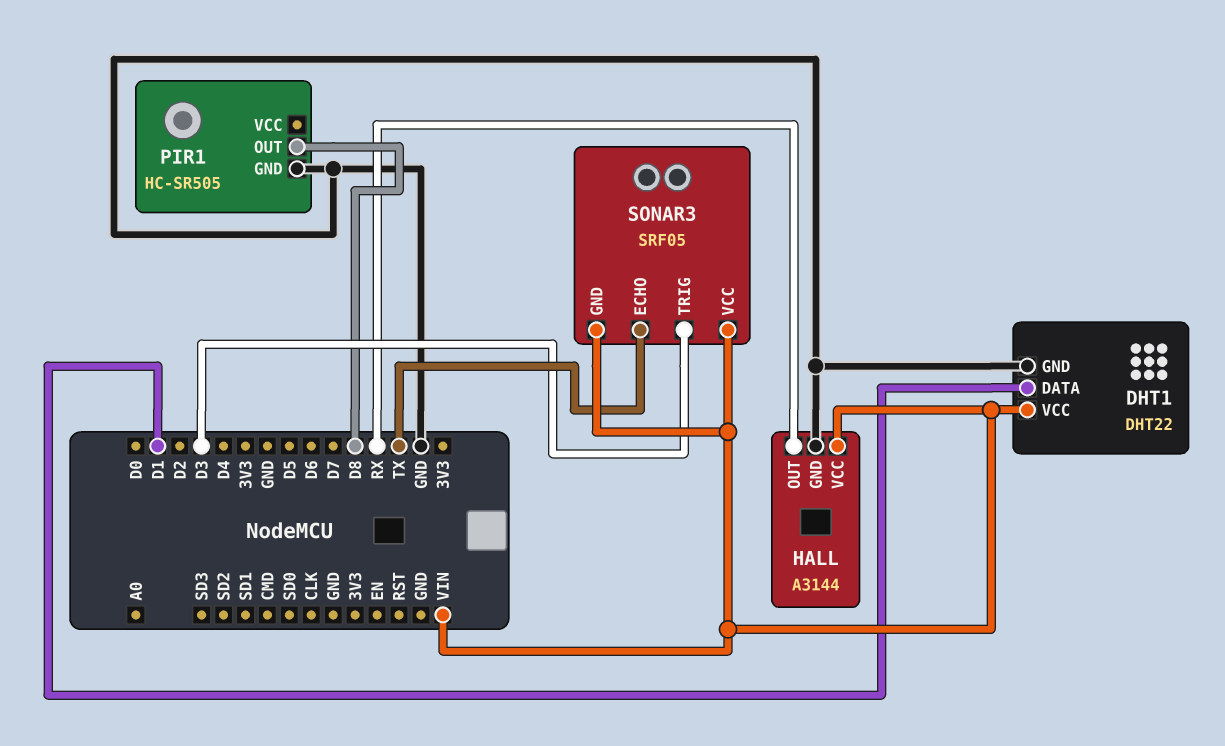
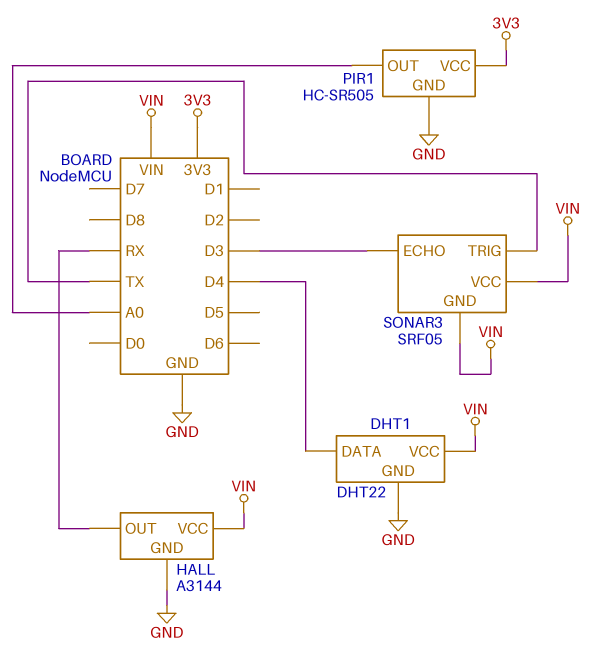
DHT1 pin DATA: D1 -> D4
PIR1 pin OUT: D8 -> A0
PIR1 pin VCC: none -> 3V3
SONAR3 pin ECHO: TX -> D3
SONAR3 pin TRIG: D3 -> TX

